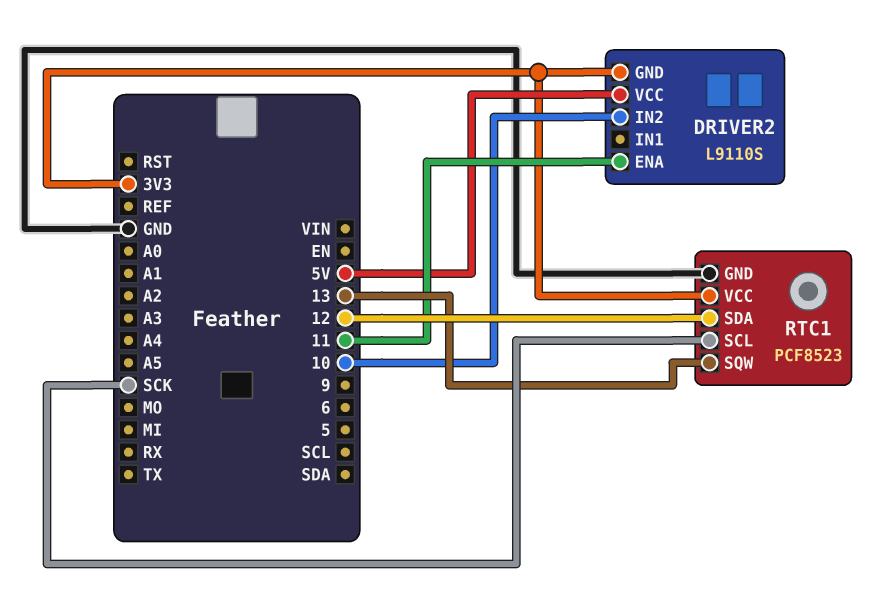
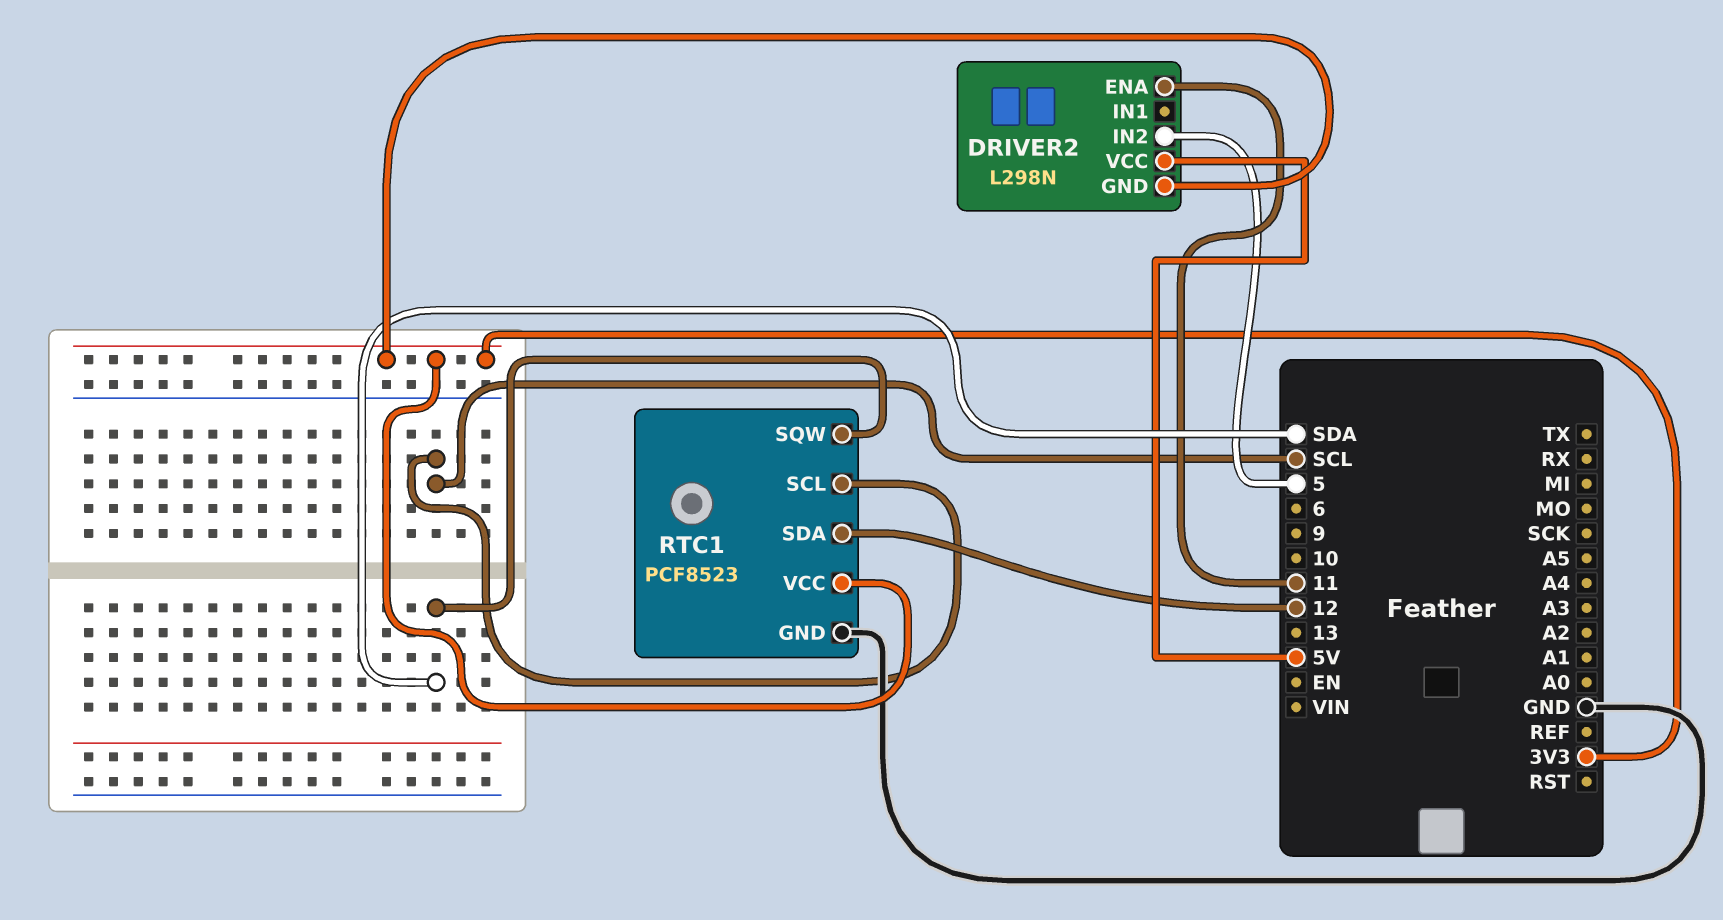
DRIVER2: L9110S -> L298N
DRIVER2 pin IN2: 10 -> 5
RTC1 pin SCL: SCK -> SCL
RTC1 pin SQW: 13 -> SDA

